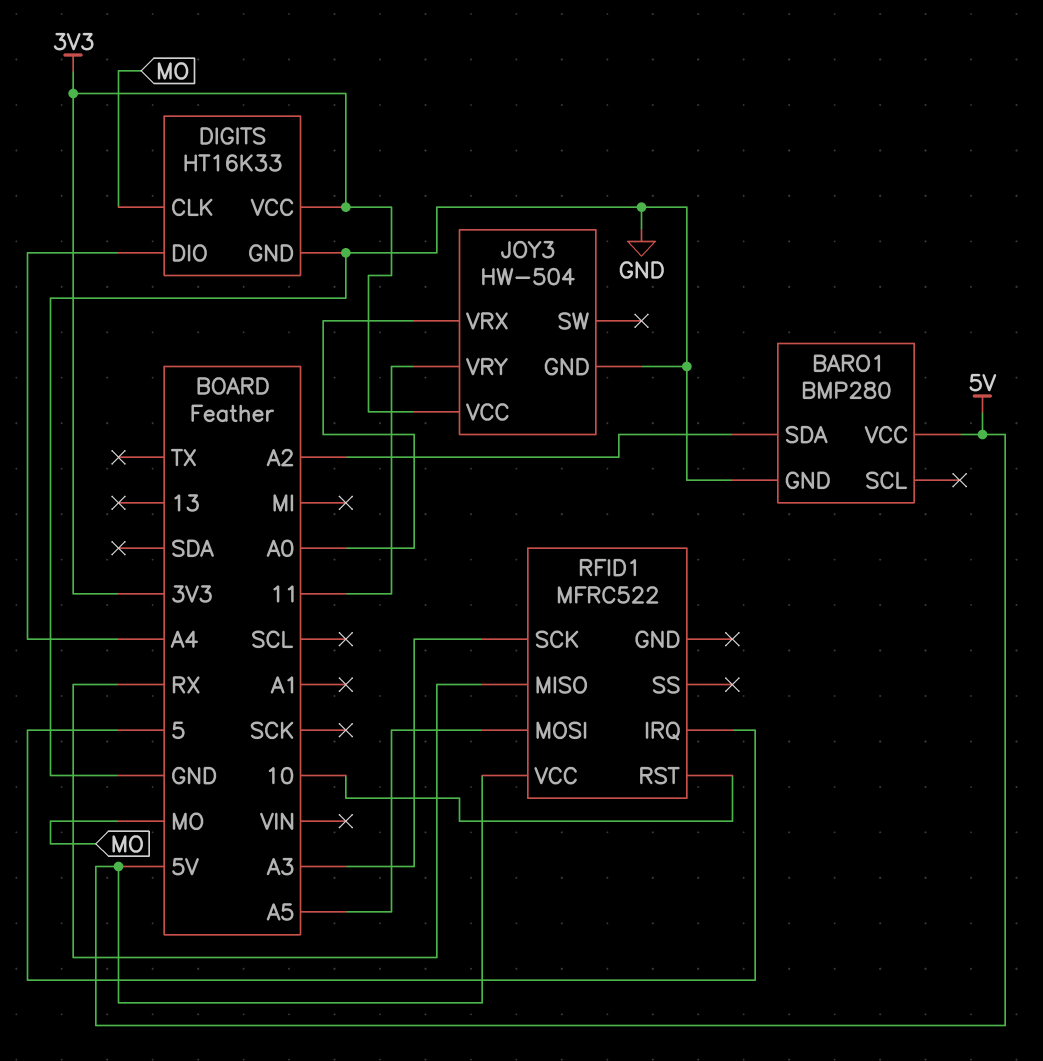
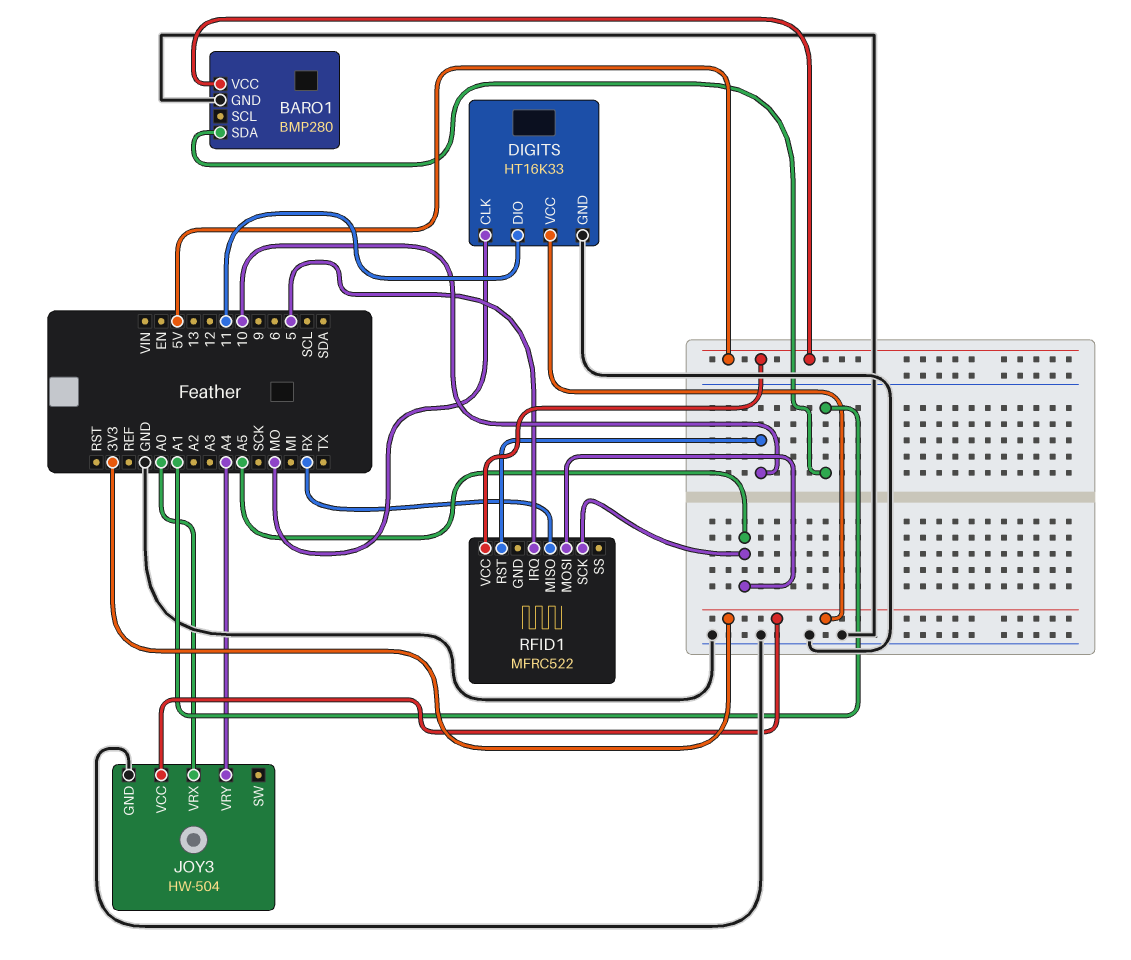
BARO1 pin SDA: A2 -> A1
DIGITS pin DIO: A4 -> 11
JOY3 pin VRY: 11 -> A4
RFID1 pin SCK: A3 -> A5

